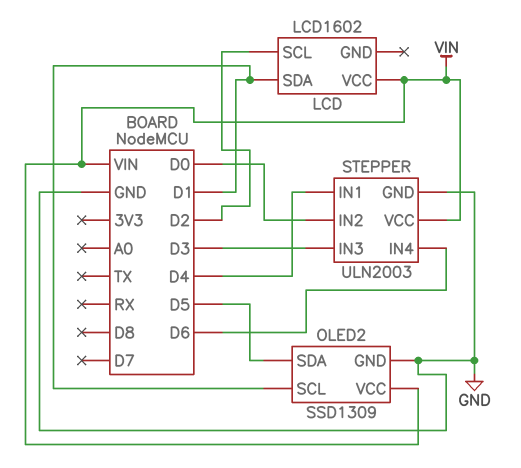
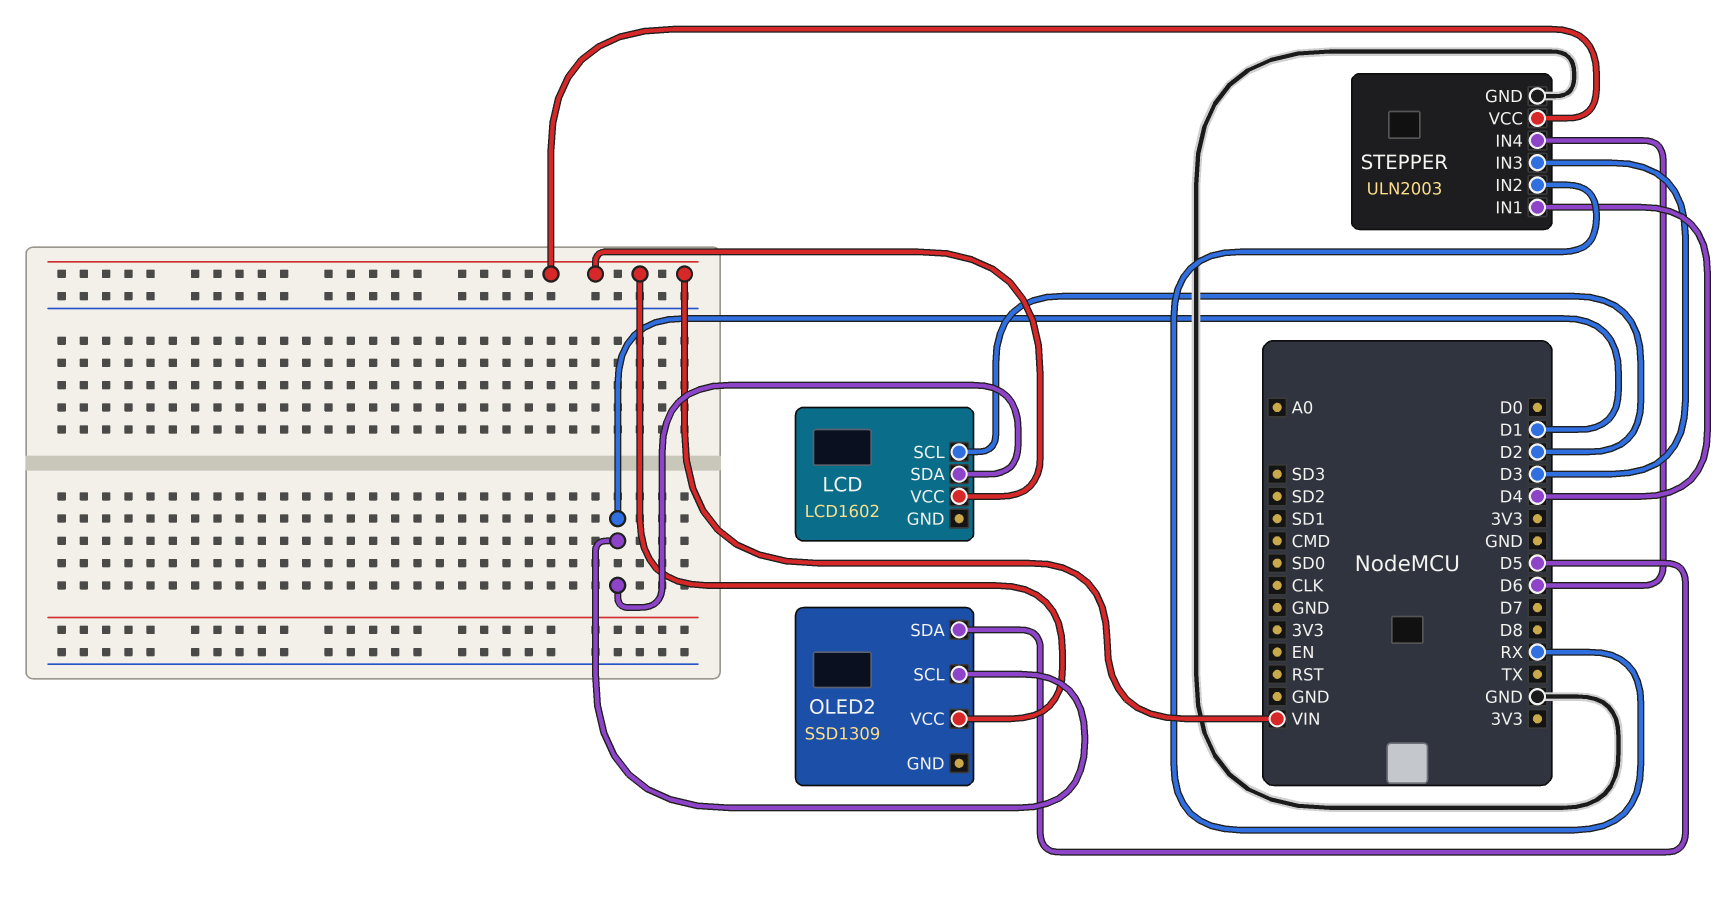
OLED2 pin GND: GND -> none
STEPPER pin IN2: D0 -> RX

